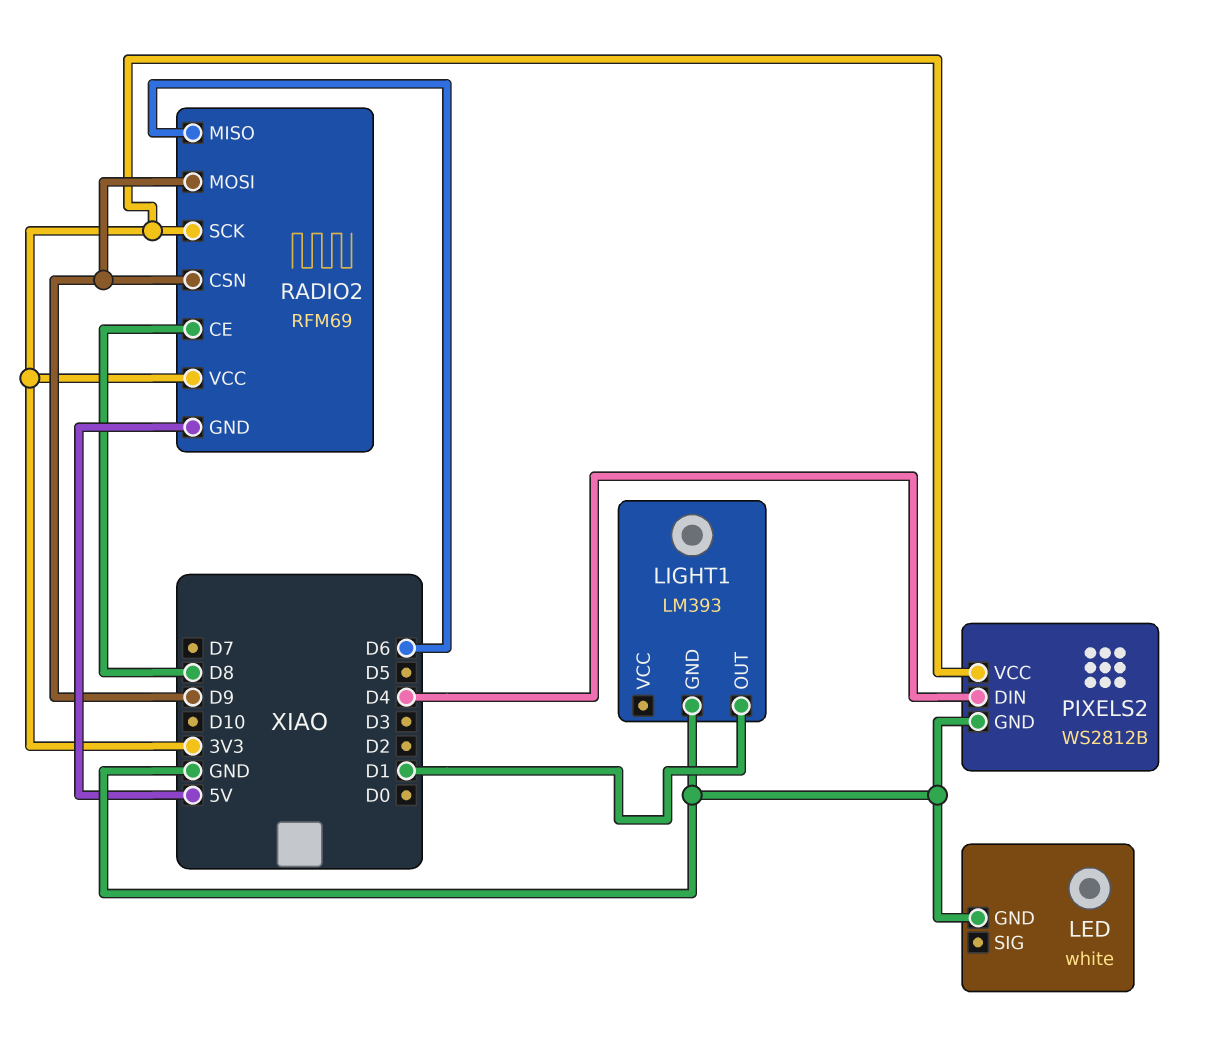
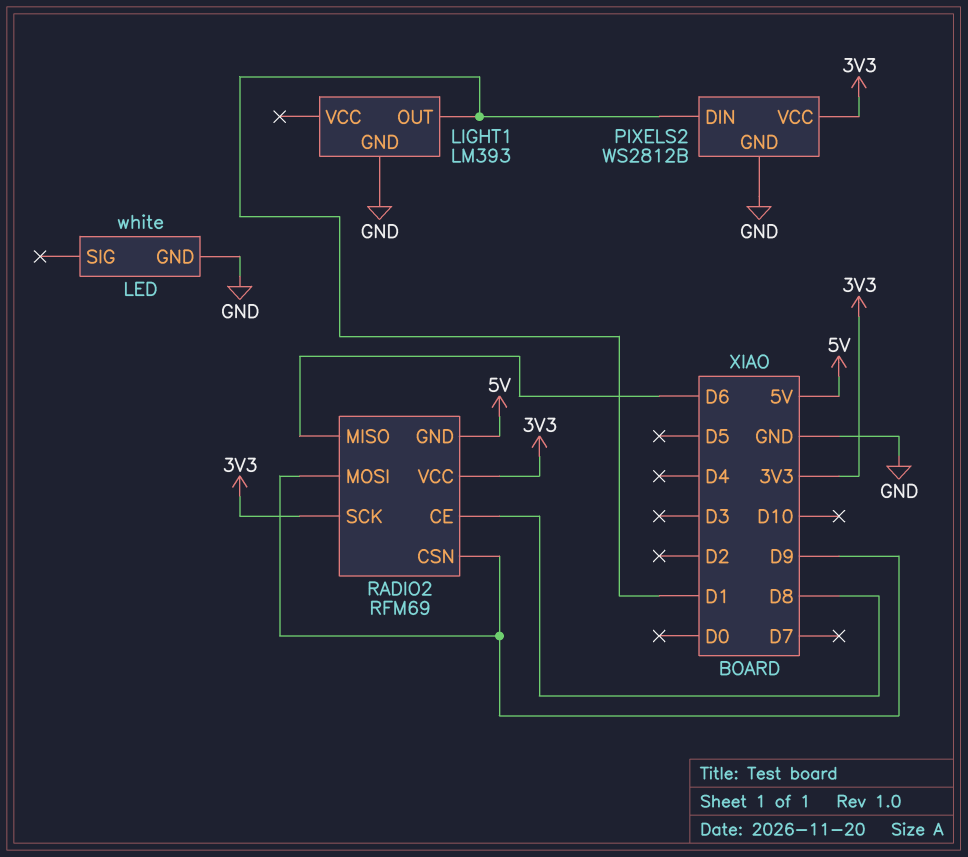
PIXELS2 pin DIN: D4 -> D1

